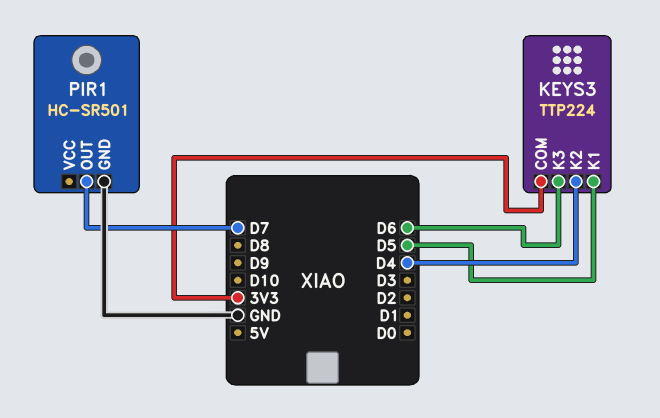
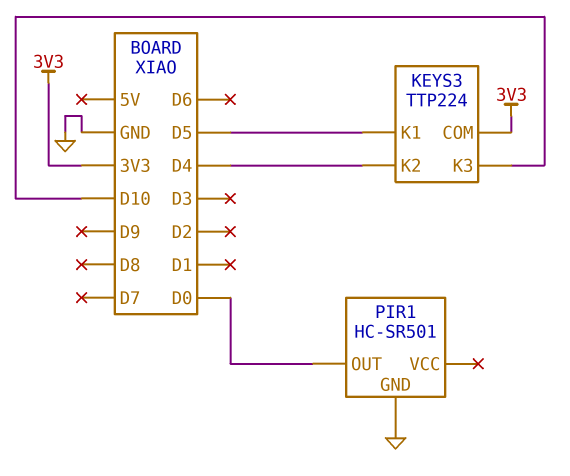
KEYS3 pin K3: D6 -> D10
PIR1 pin OUT: D7 -> D0

